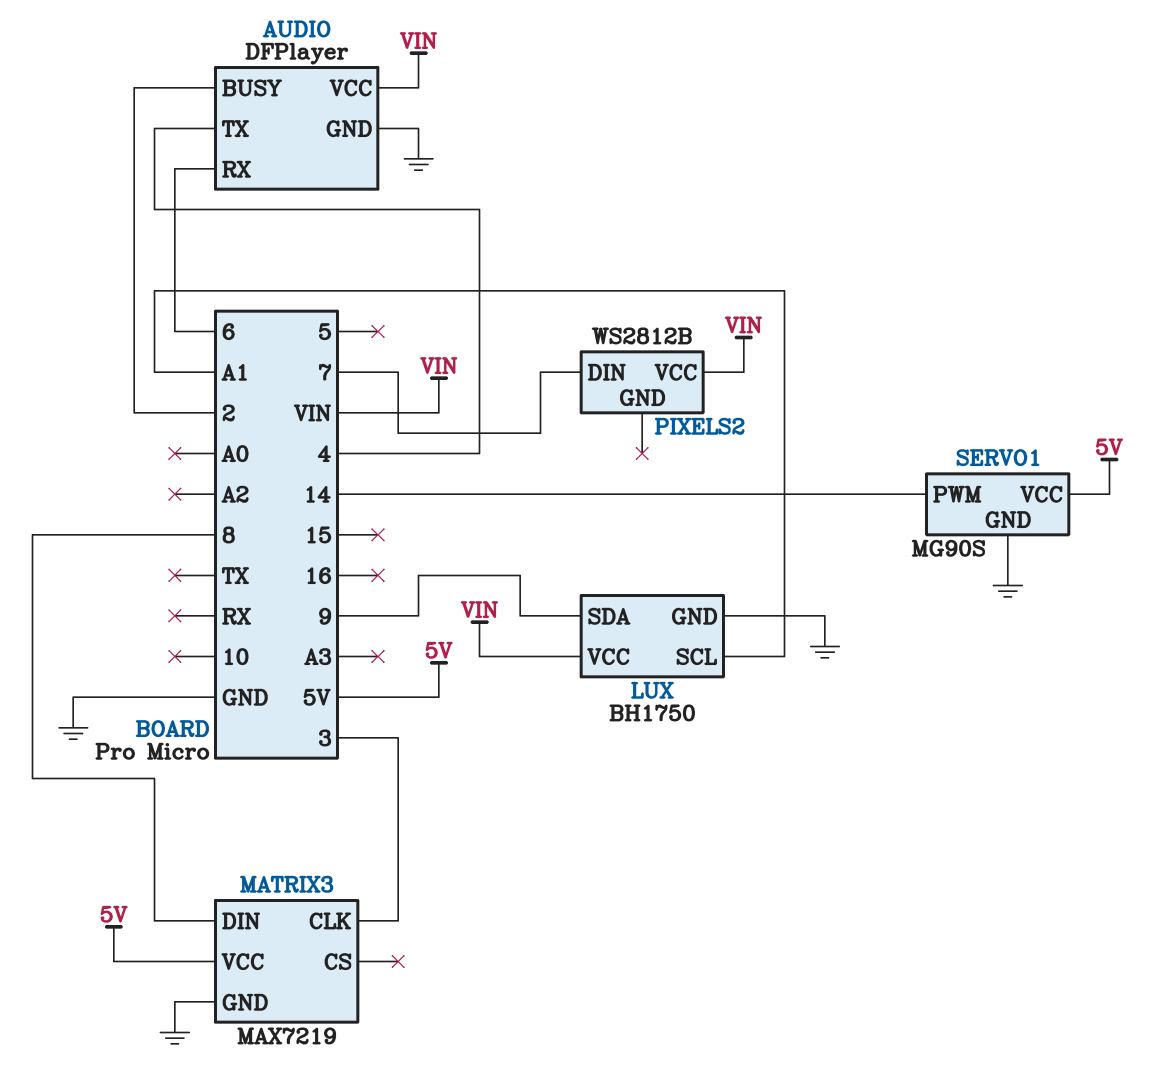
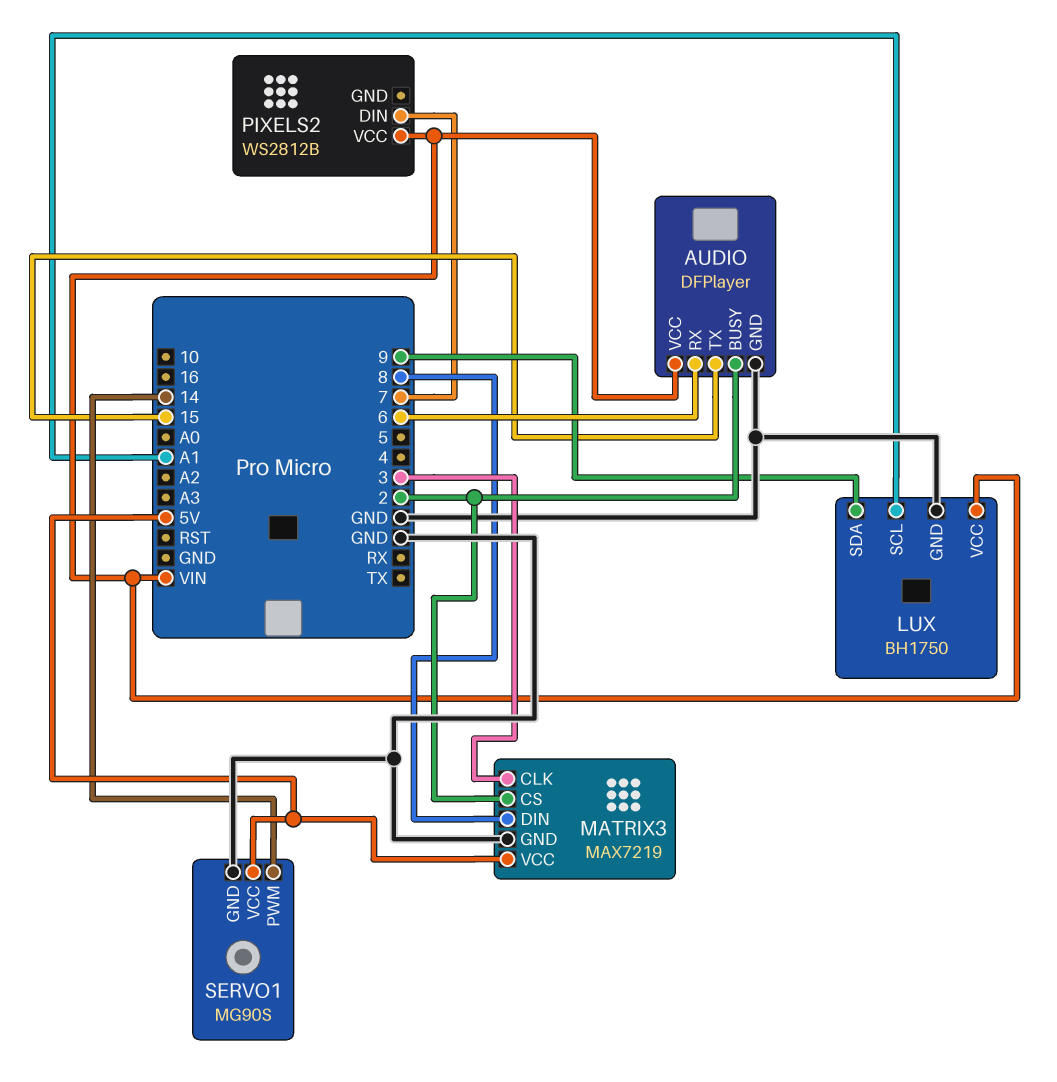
AUDIO pin TX: 4 -> 15
MATRIX3 pin CS: none -> 2

